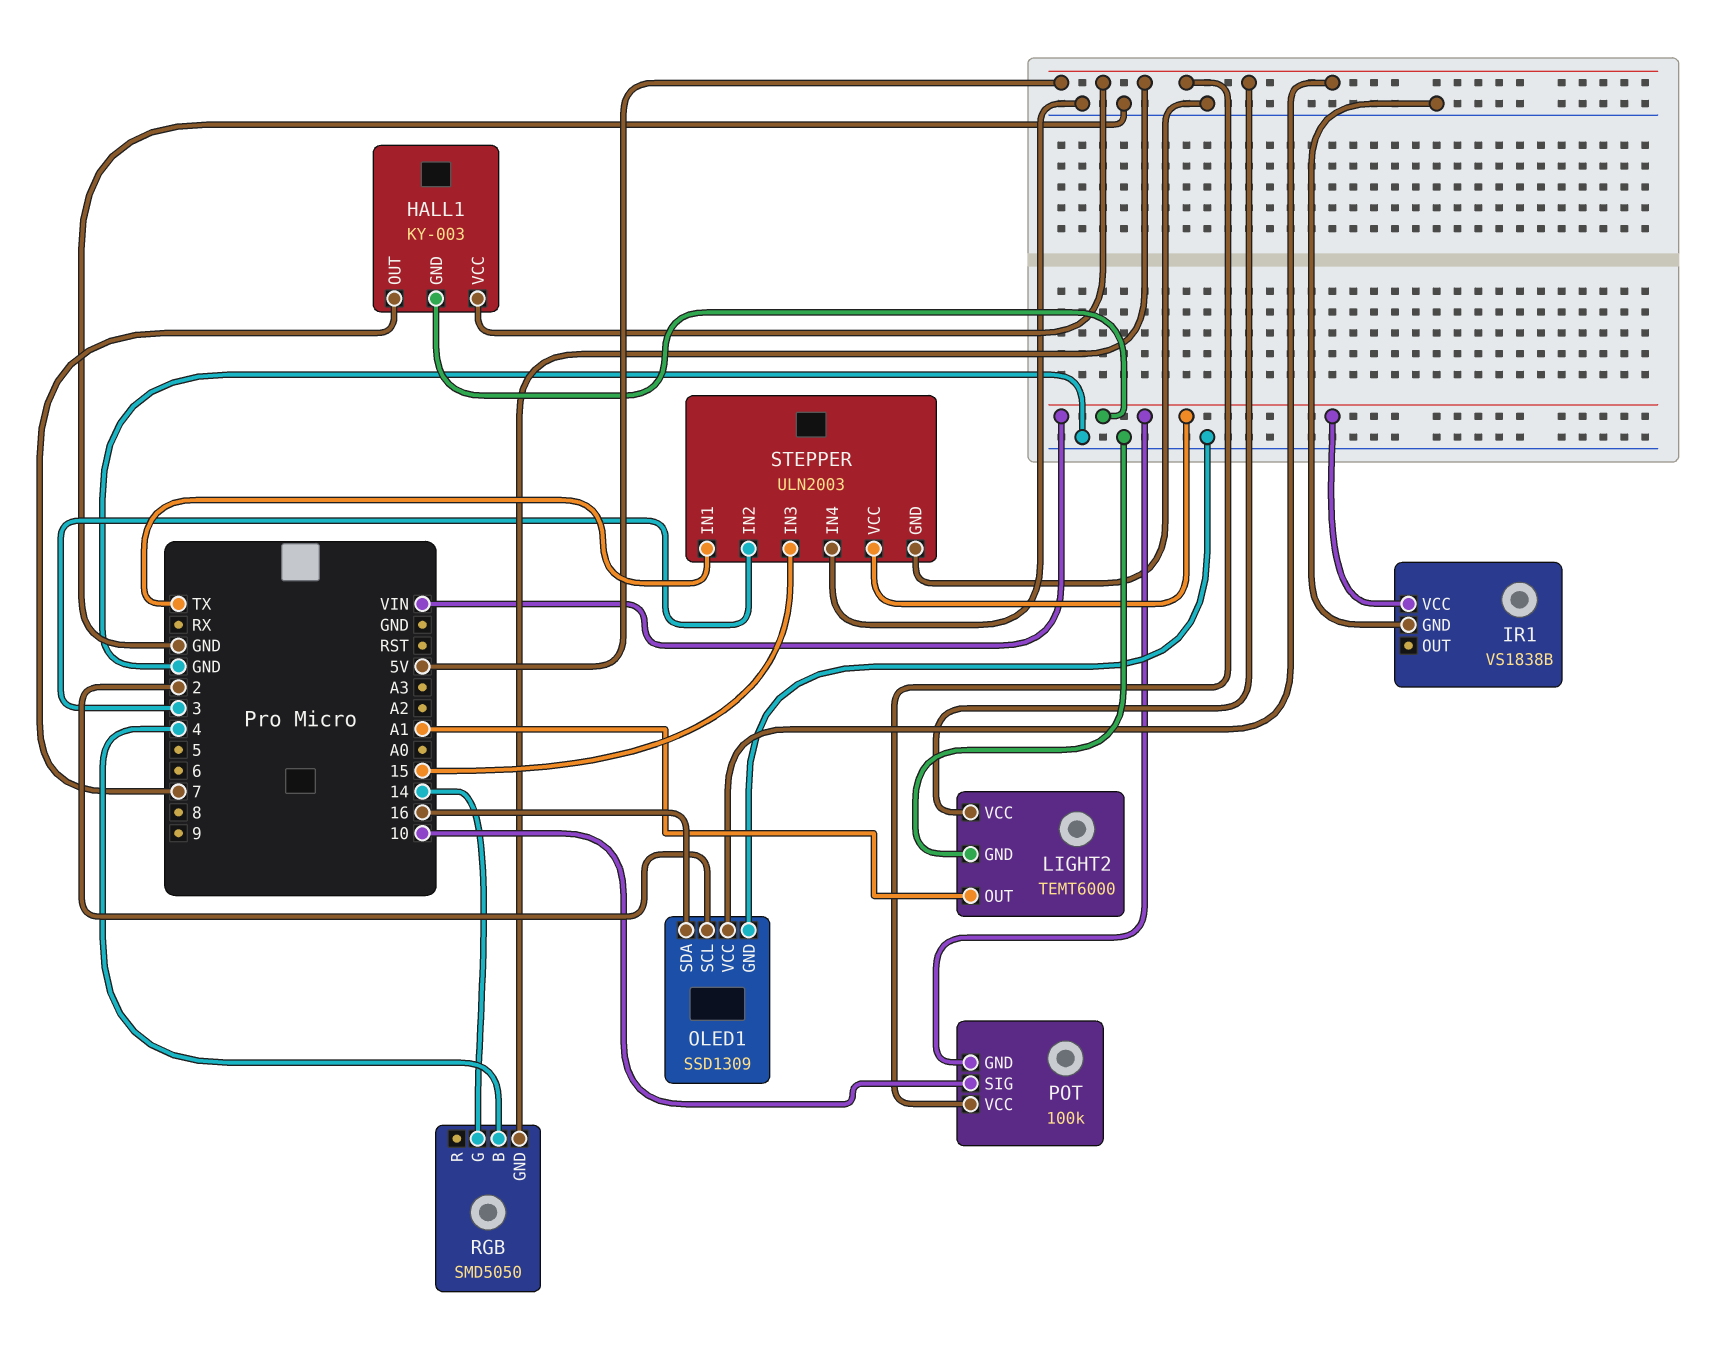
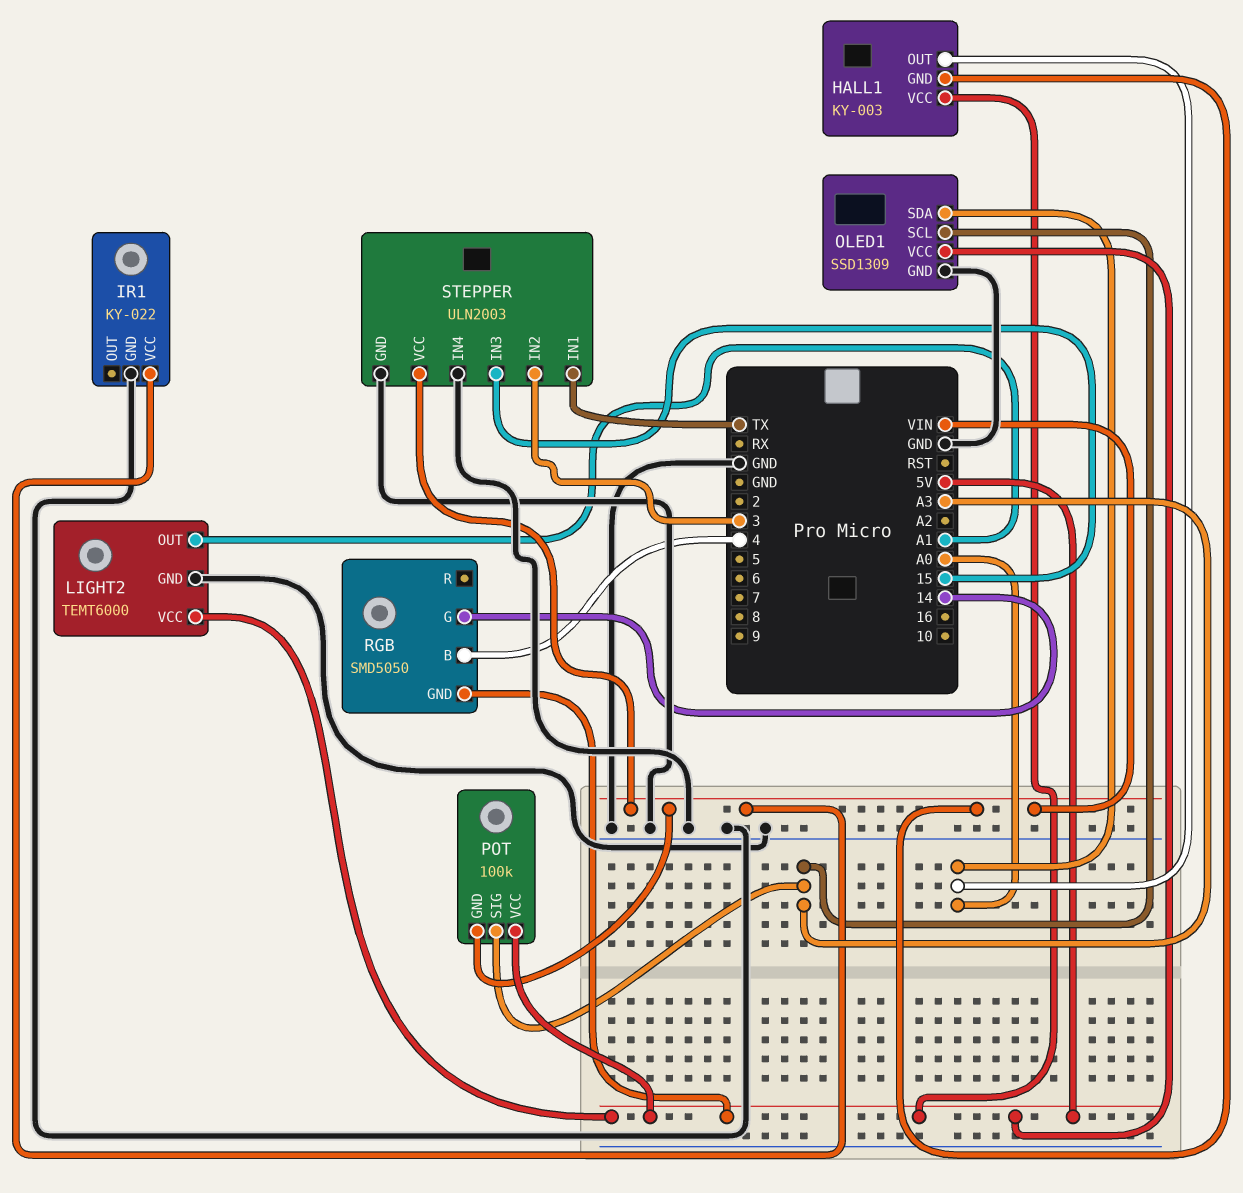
HALL1 pin OUT: 7 -> A0
IR1: VS1838B -> KY-022
OLED1 pin SCL: 2 -> A3
OLED1 pin SDA: 16 -> A0
POT pin SIG: 10 -> A3

